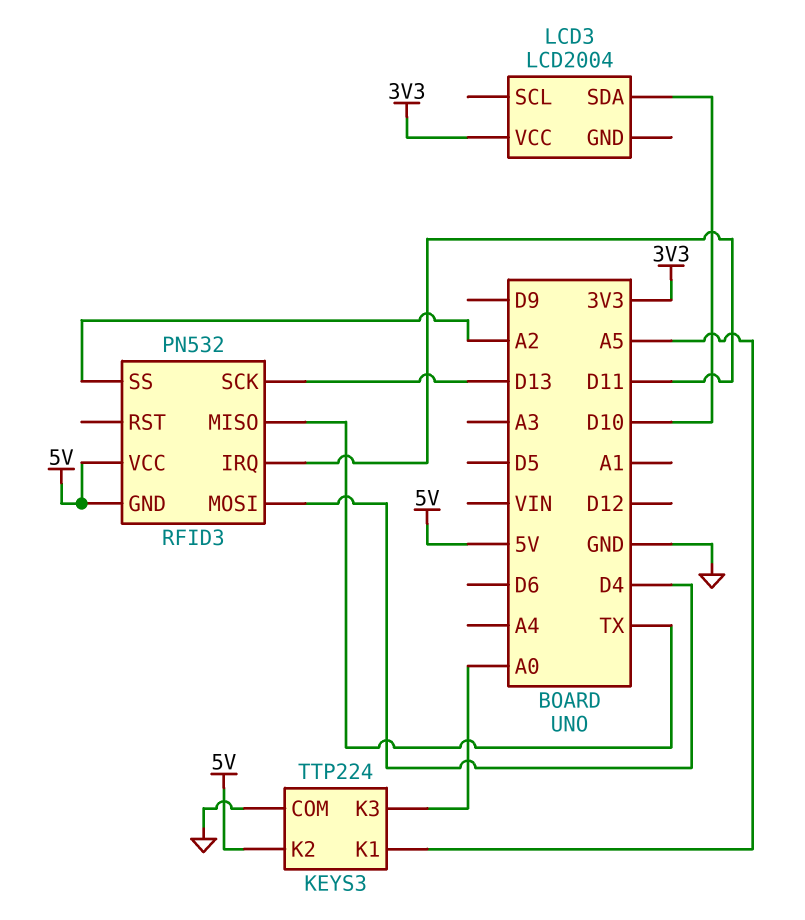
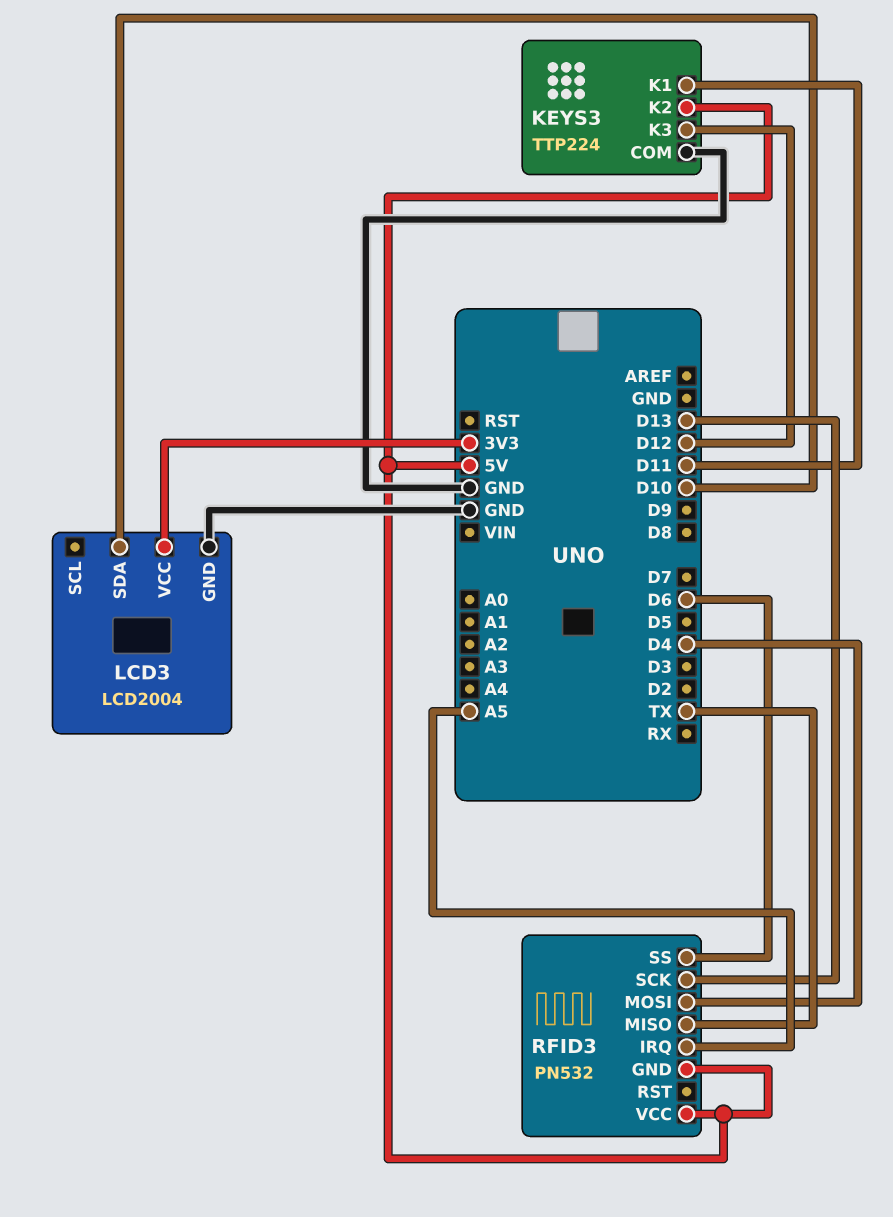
KEYS3 pin K1: A5 -> D11
KEYS3 pin K3: A0 -> D12
LCD3 pin GND: none -> GND
RFID3 pin IRQ: D11 -> A5
RFID3 pin SS: A2 -> D6

